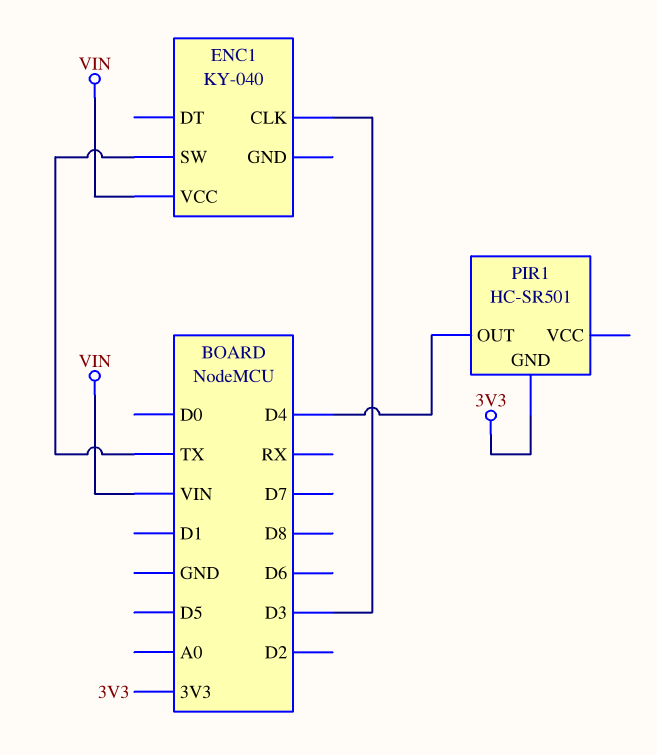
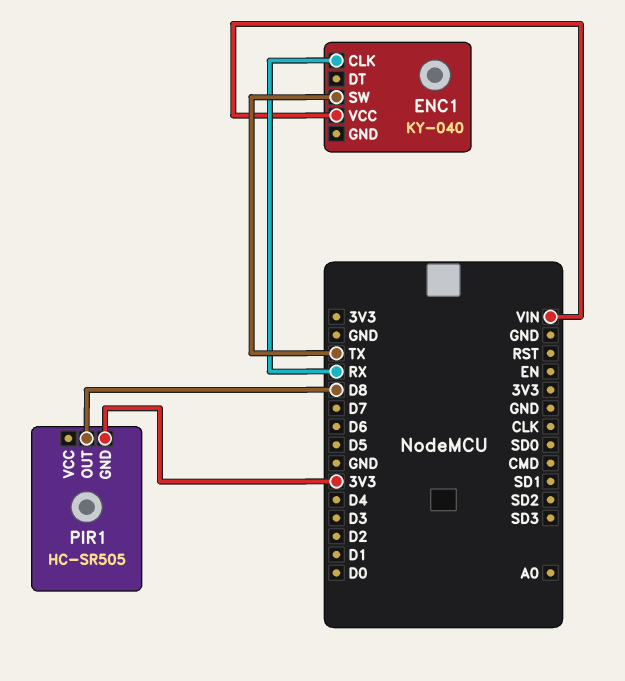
ENC1 pin CLK: D3 -> RX
PIR1: HC-SR501 -> HC-SR505
PIR1 pin OUT: D4 -> D8

